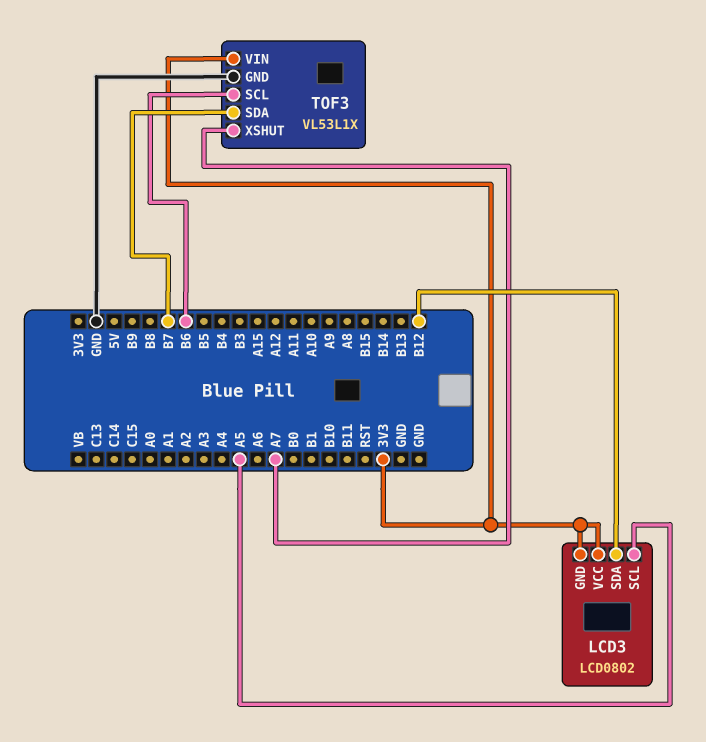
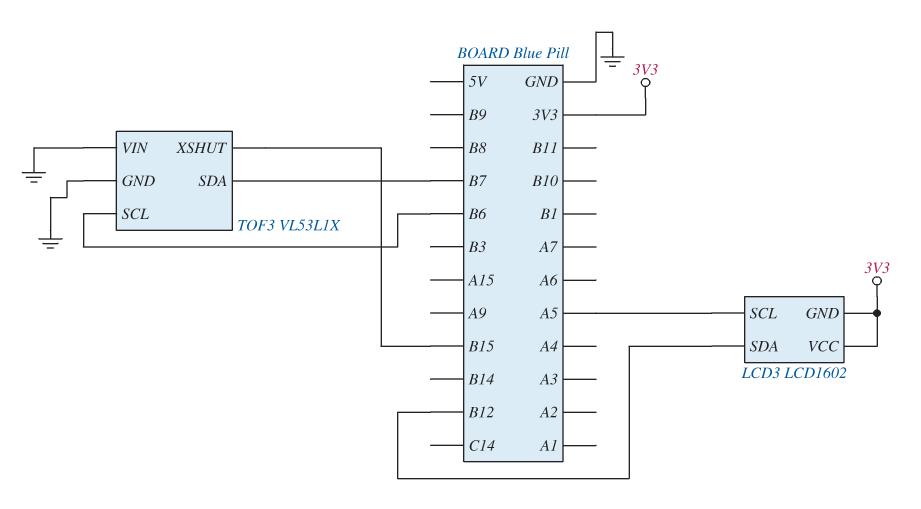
LCD3: LCD0802 -> LCD1602
TOF3 pin VIN: 3V3 -> GND
TOF3 pin XSHUT: A7 -> B15

